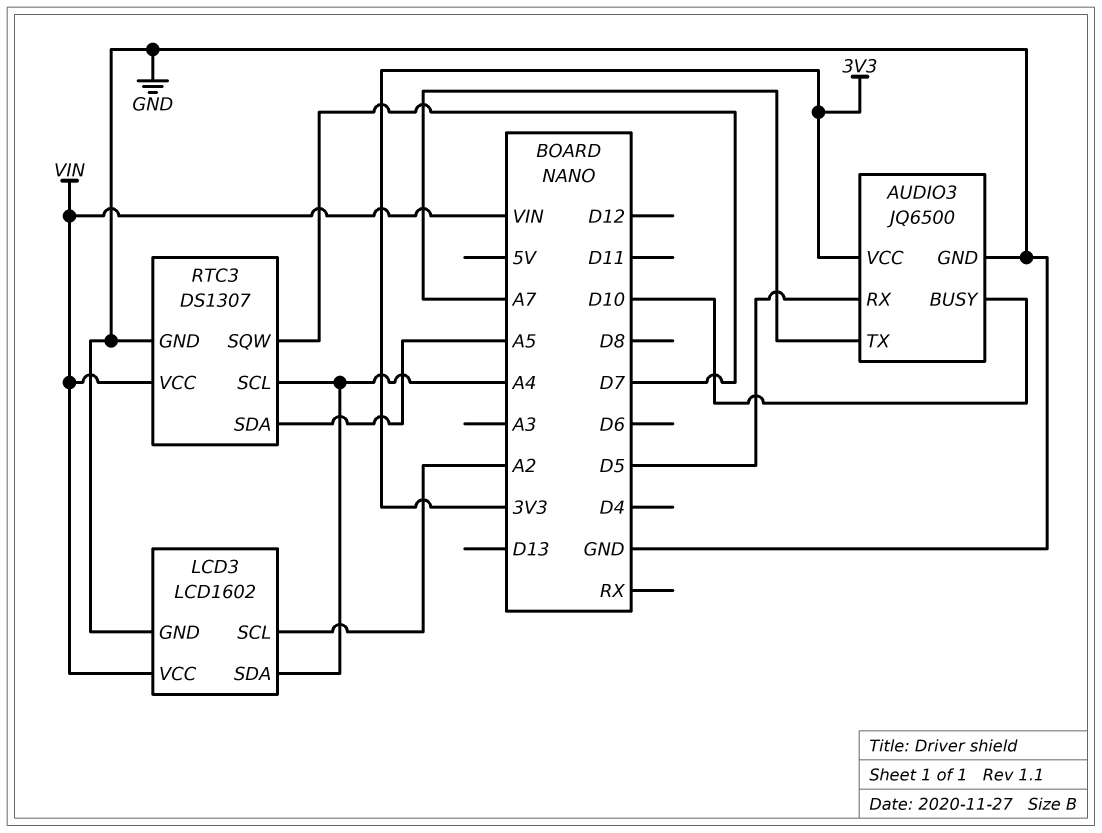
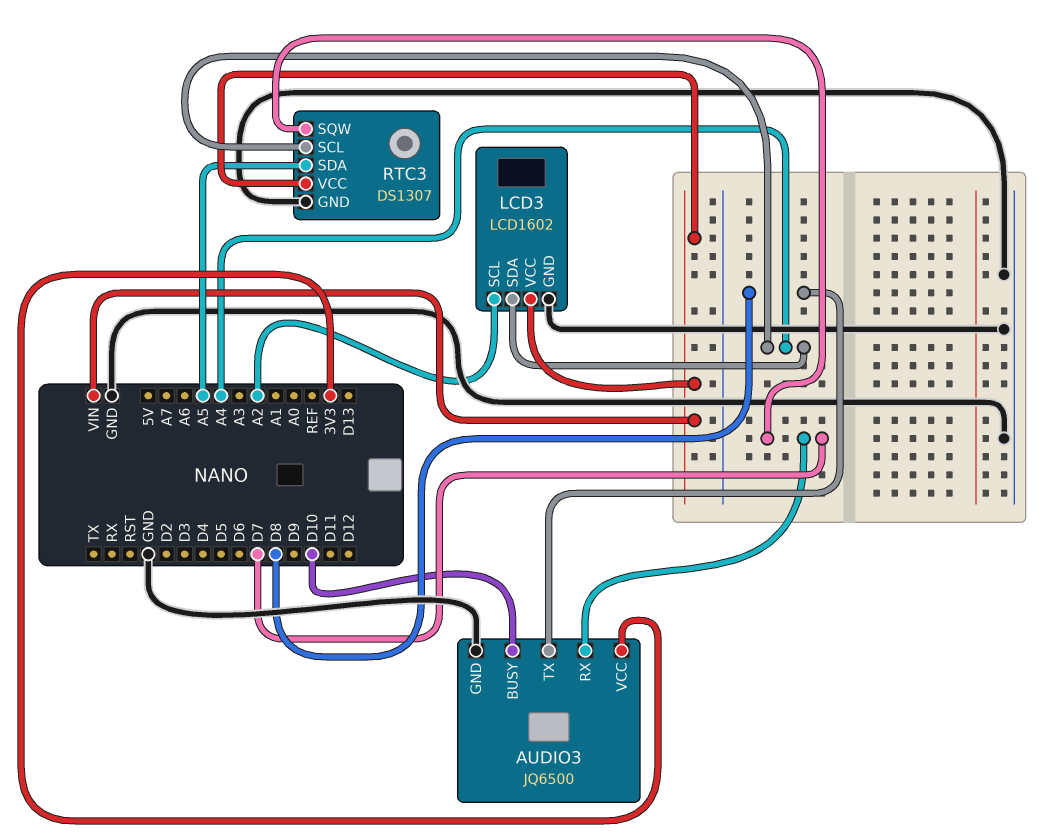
AUDIO3 pin RX: D5 -> D7
AUDIO3 pin TX: A7 -> D8

